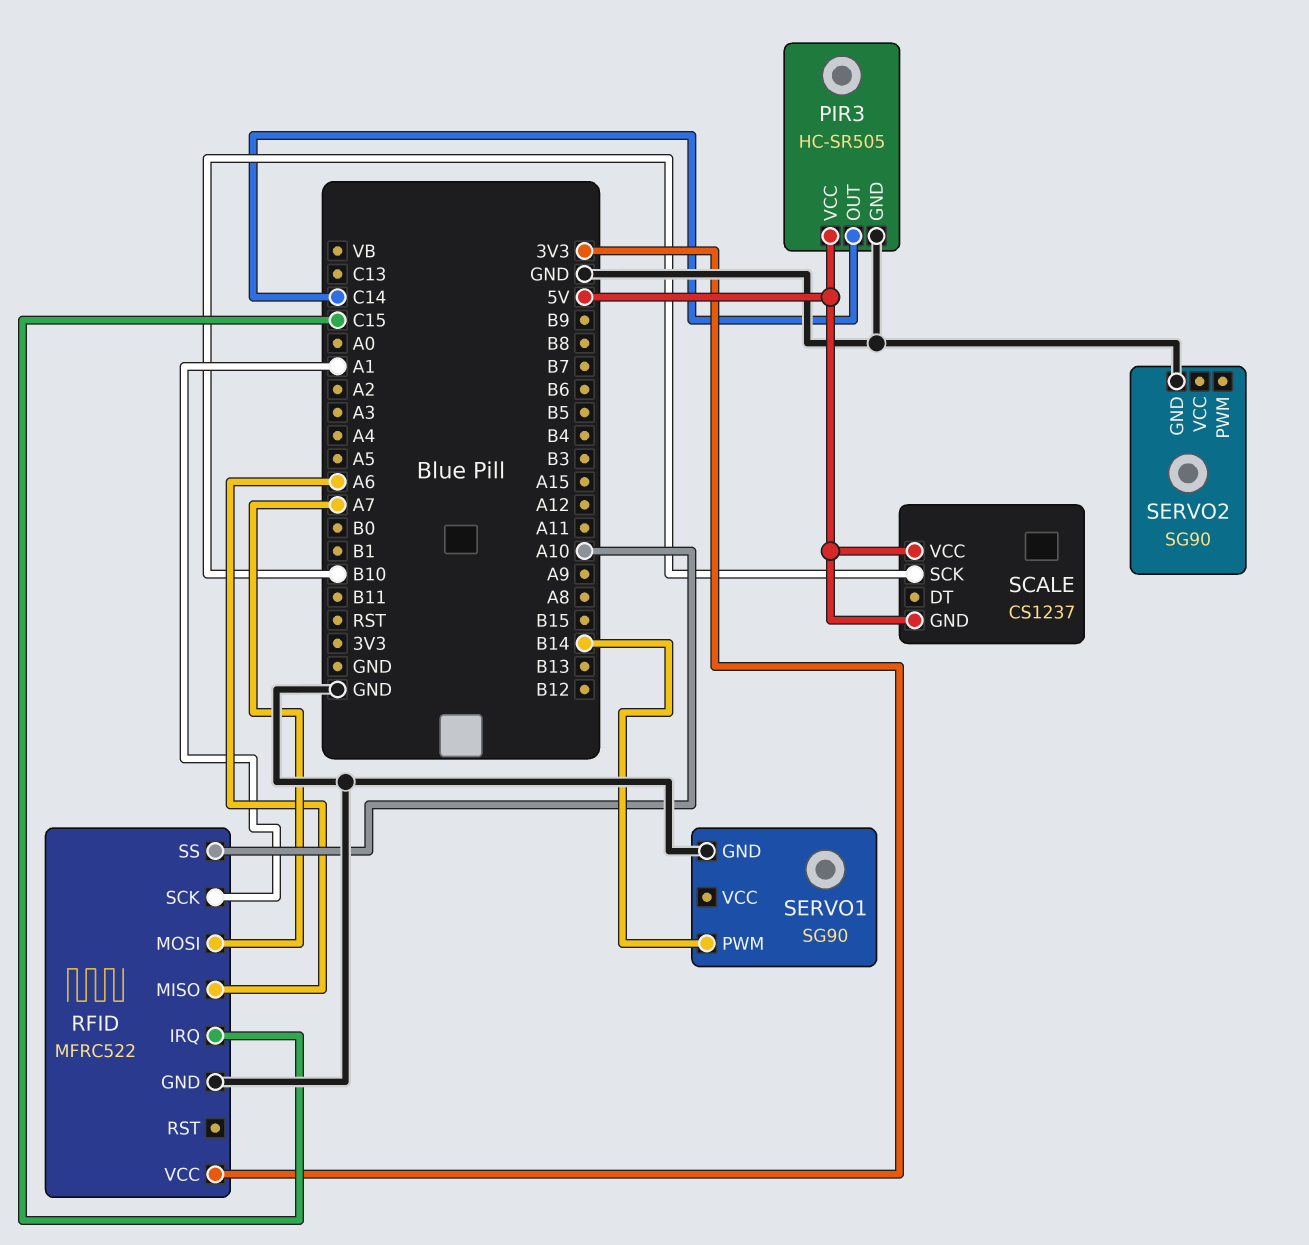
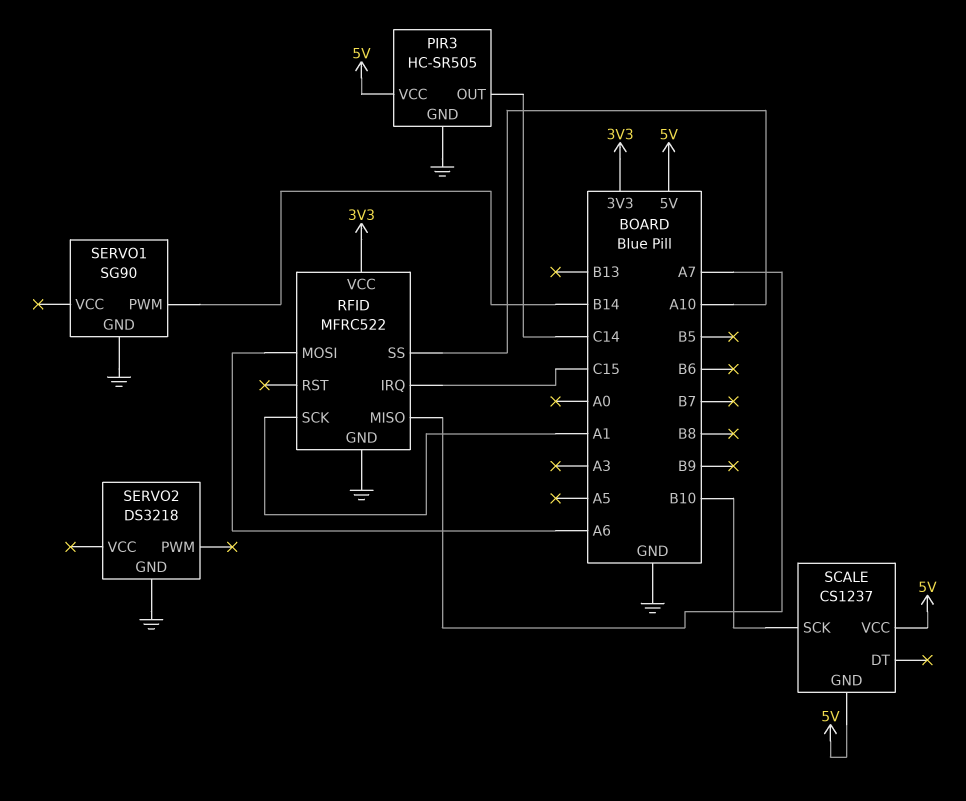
RFID pin MISO: A6 -> A7
RFID pin MOSI: A7 -> A6
SERVO2: SG90 -> DS3218

